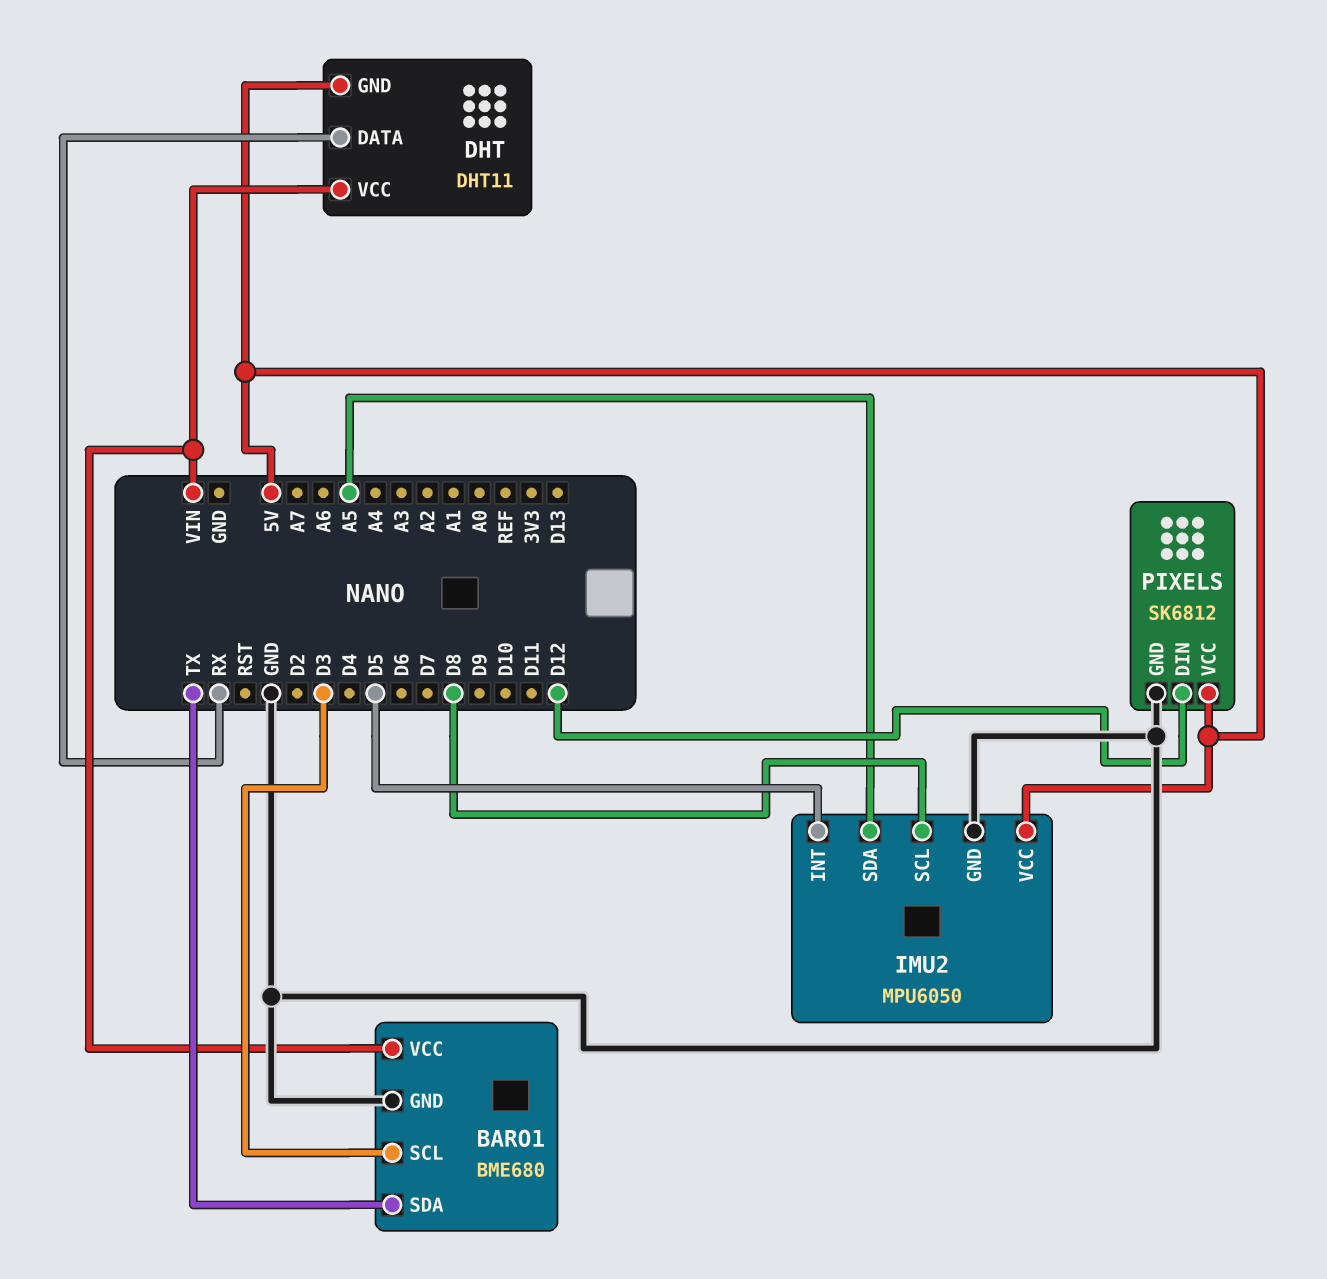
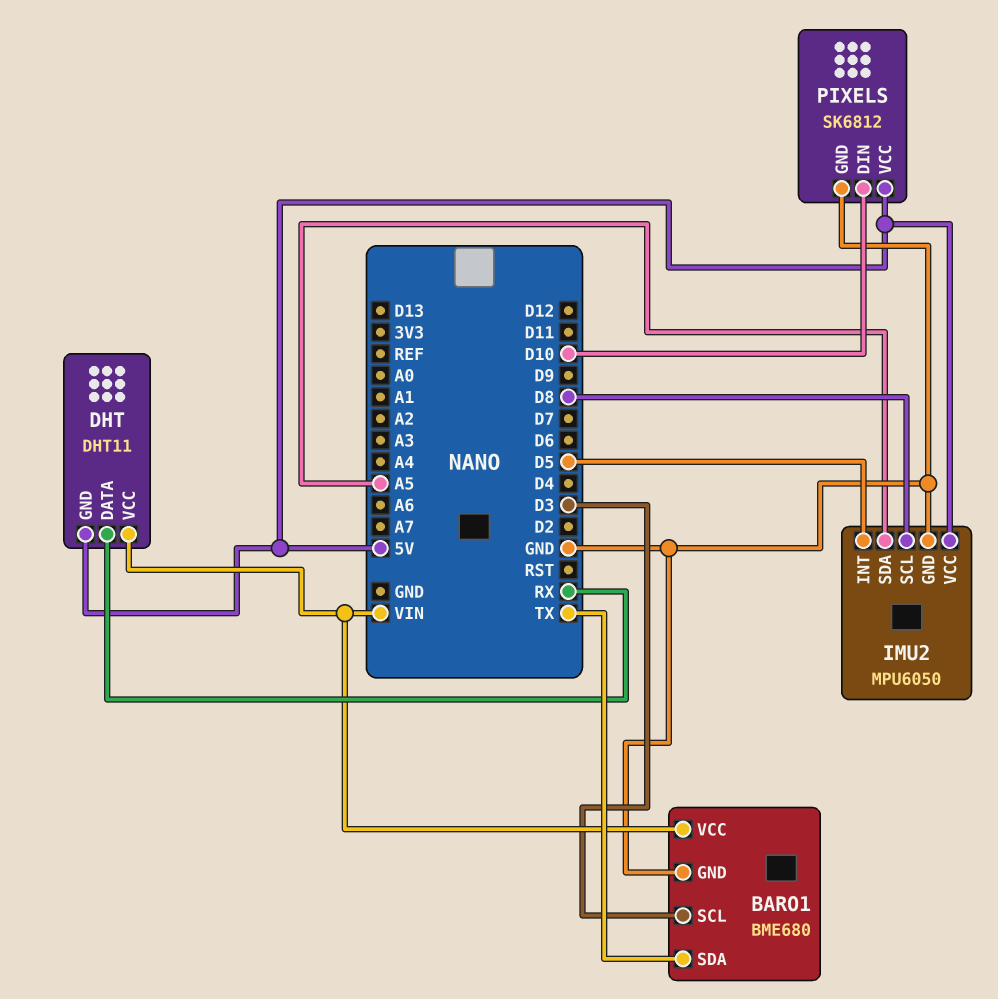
PIXELS pin DIN: D12 -> D10

